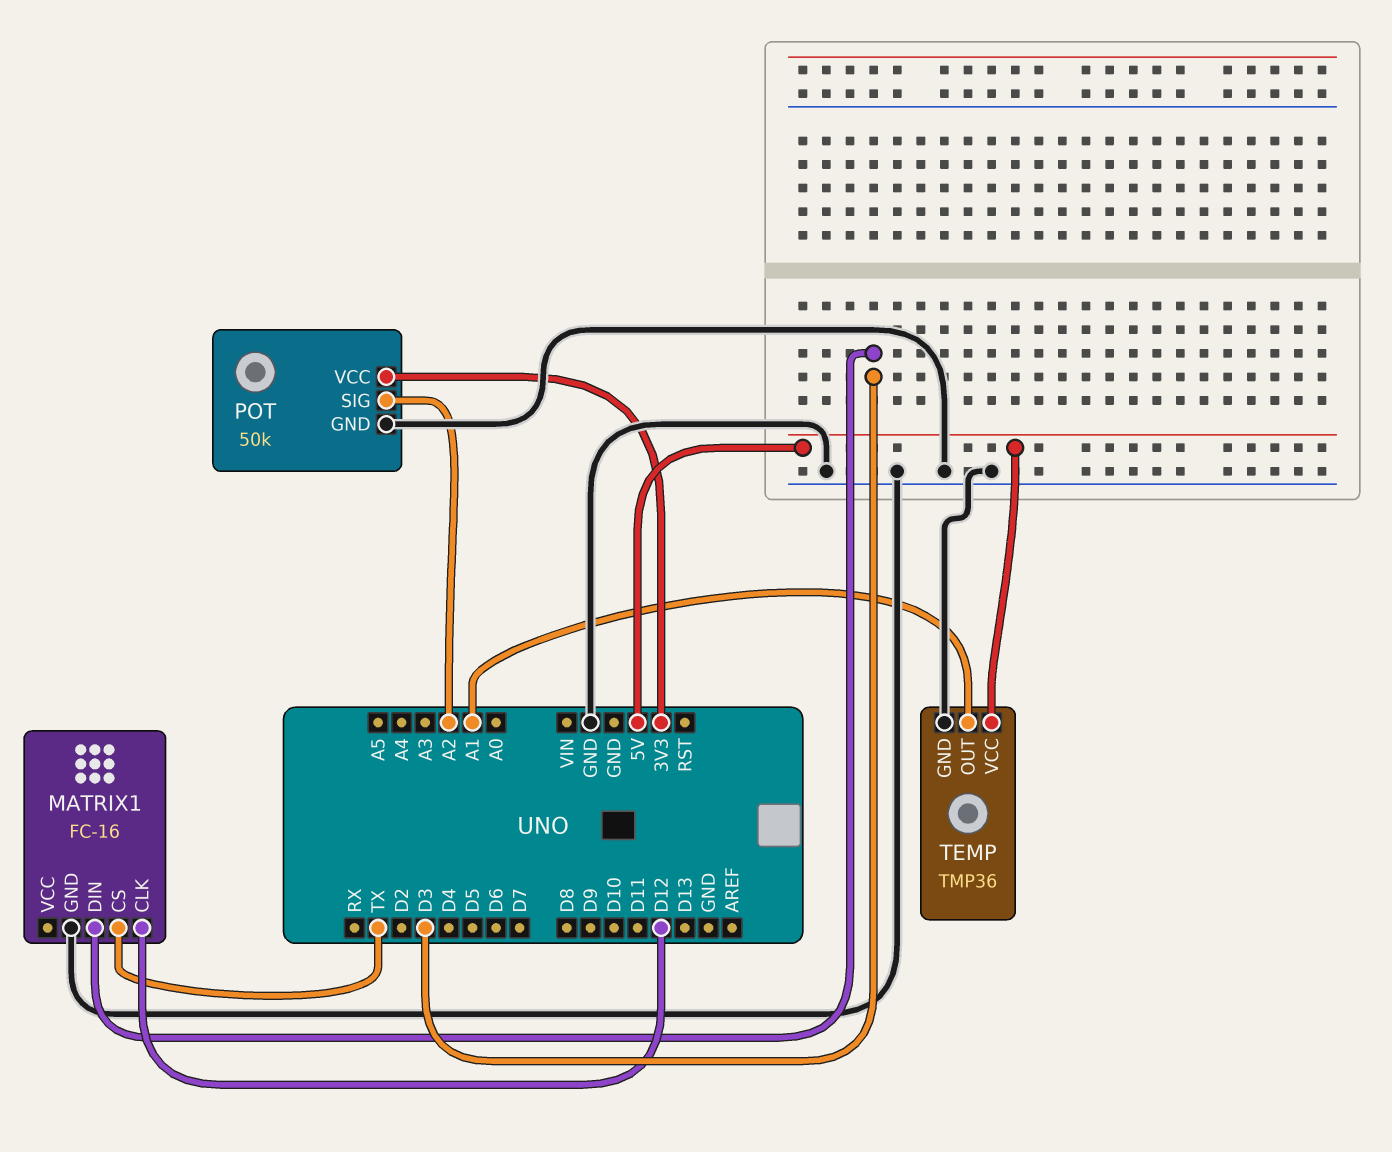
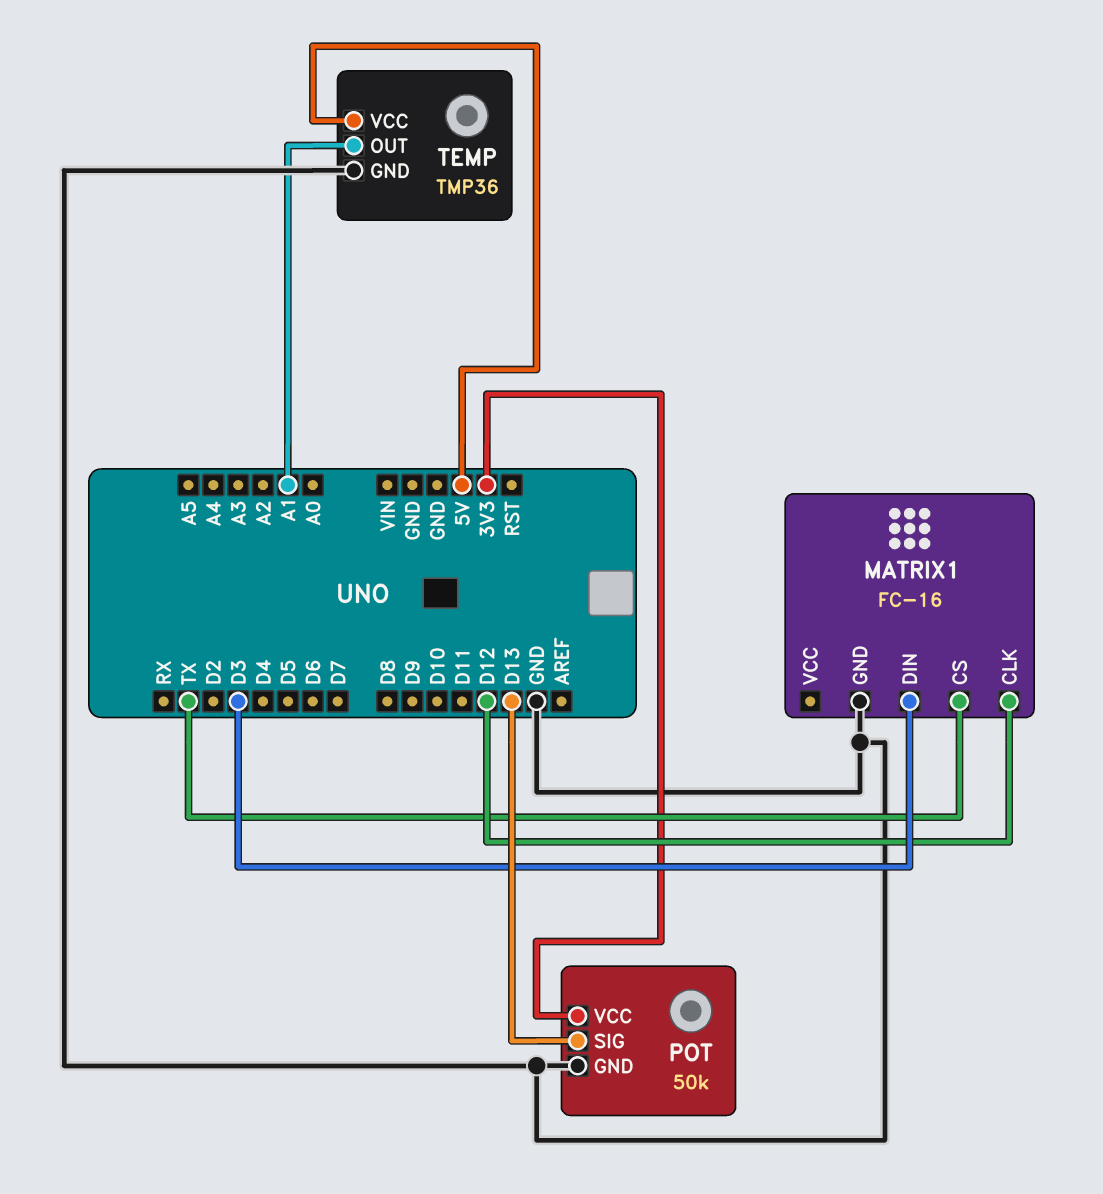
POT pin SIG: A2 -> D13

